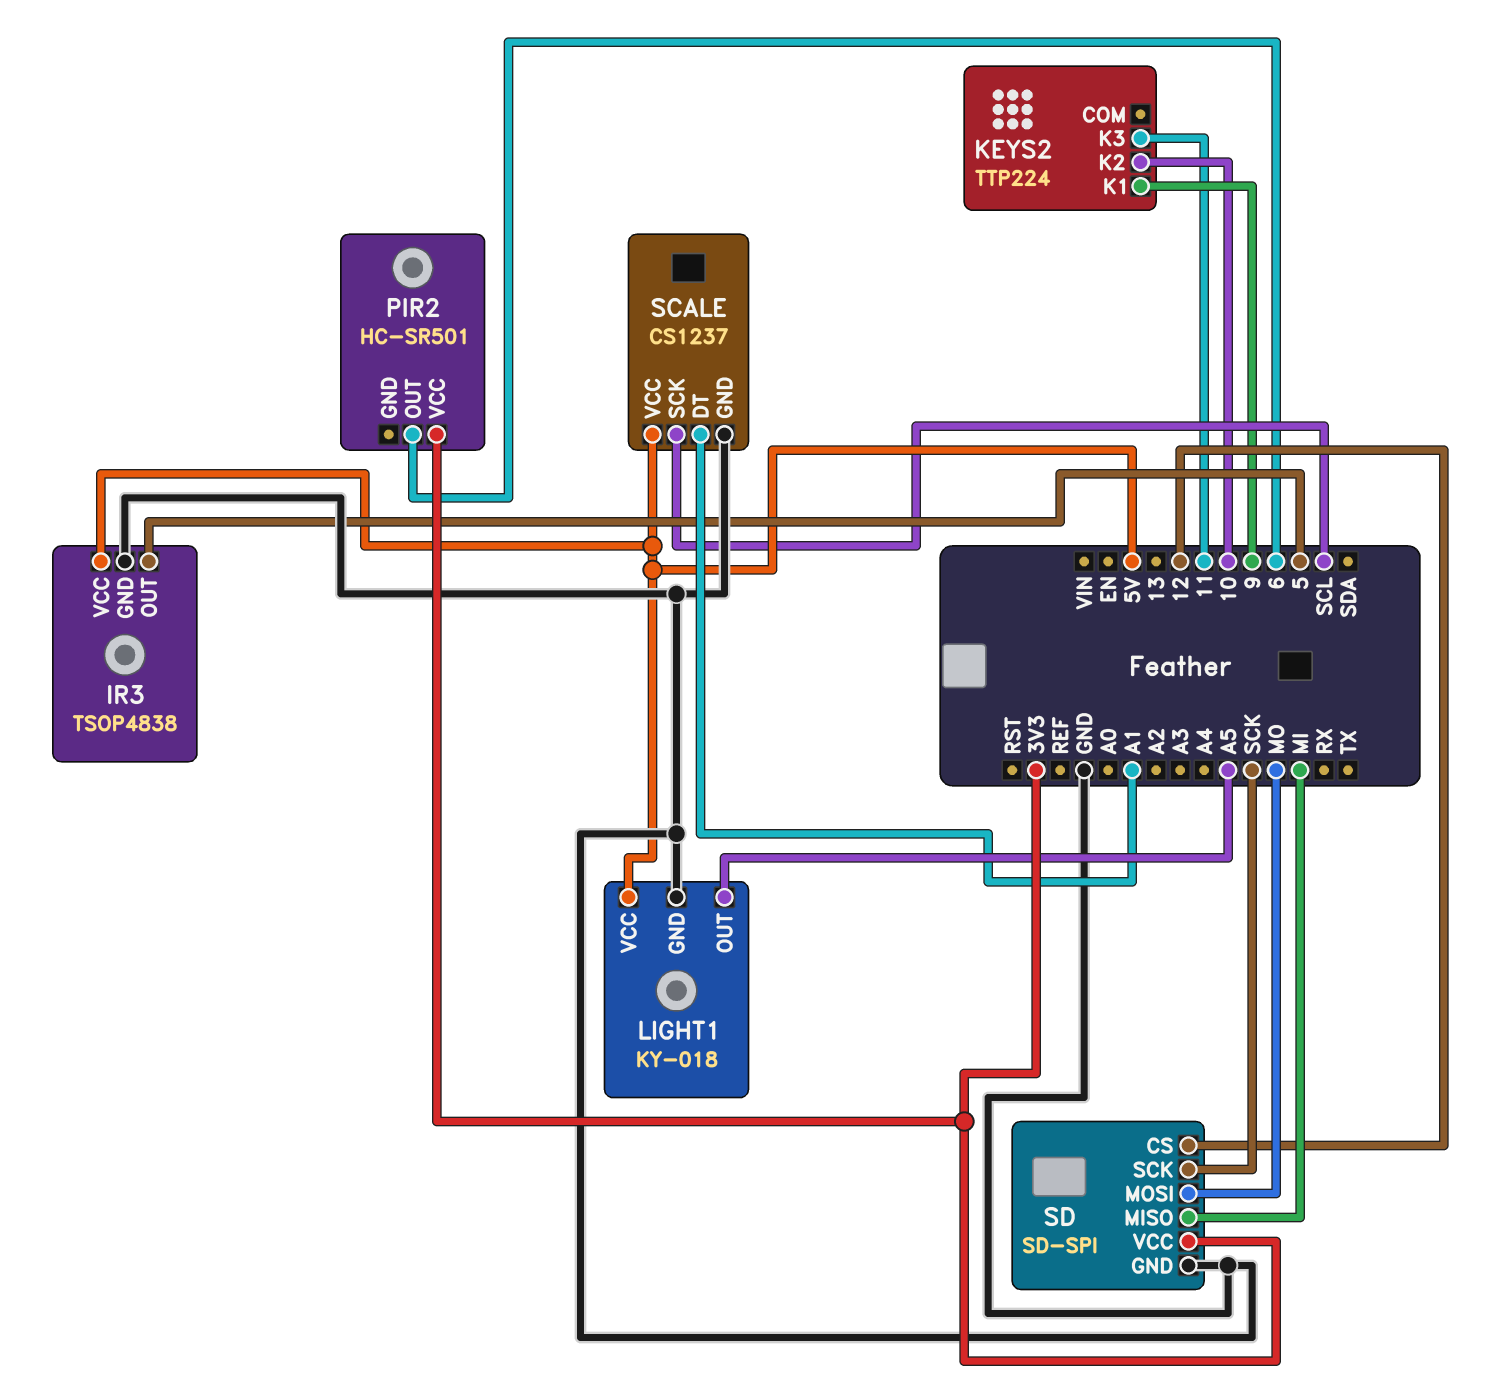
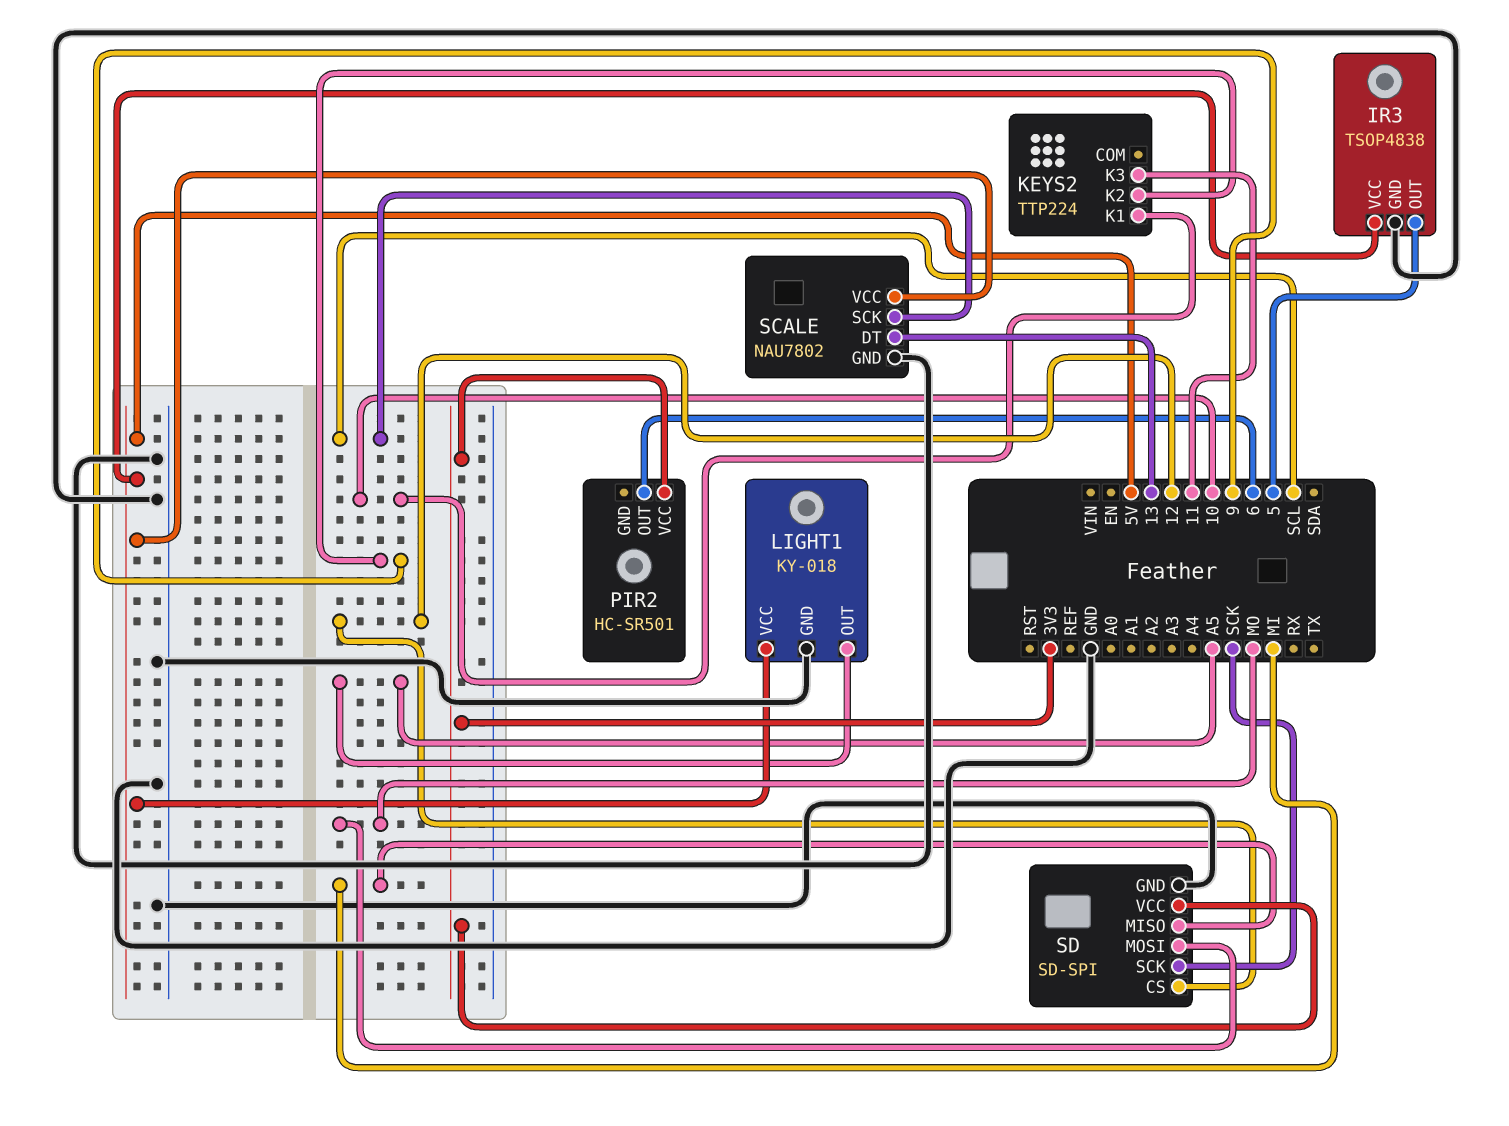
KEYS2 pin K1: 9 -> 10
KEYS2 pin K2: 10 -> 9
SCALE: CS1237 -> NAU7802
SCALE pin DT: A1 -> 13

